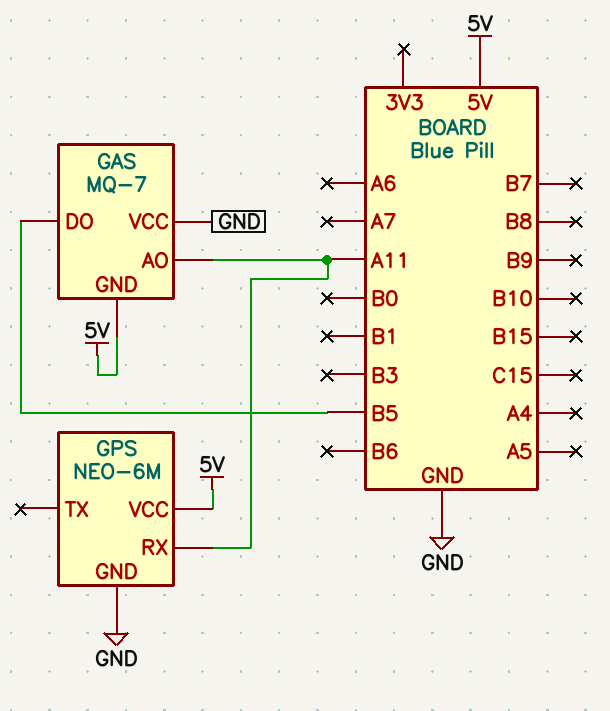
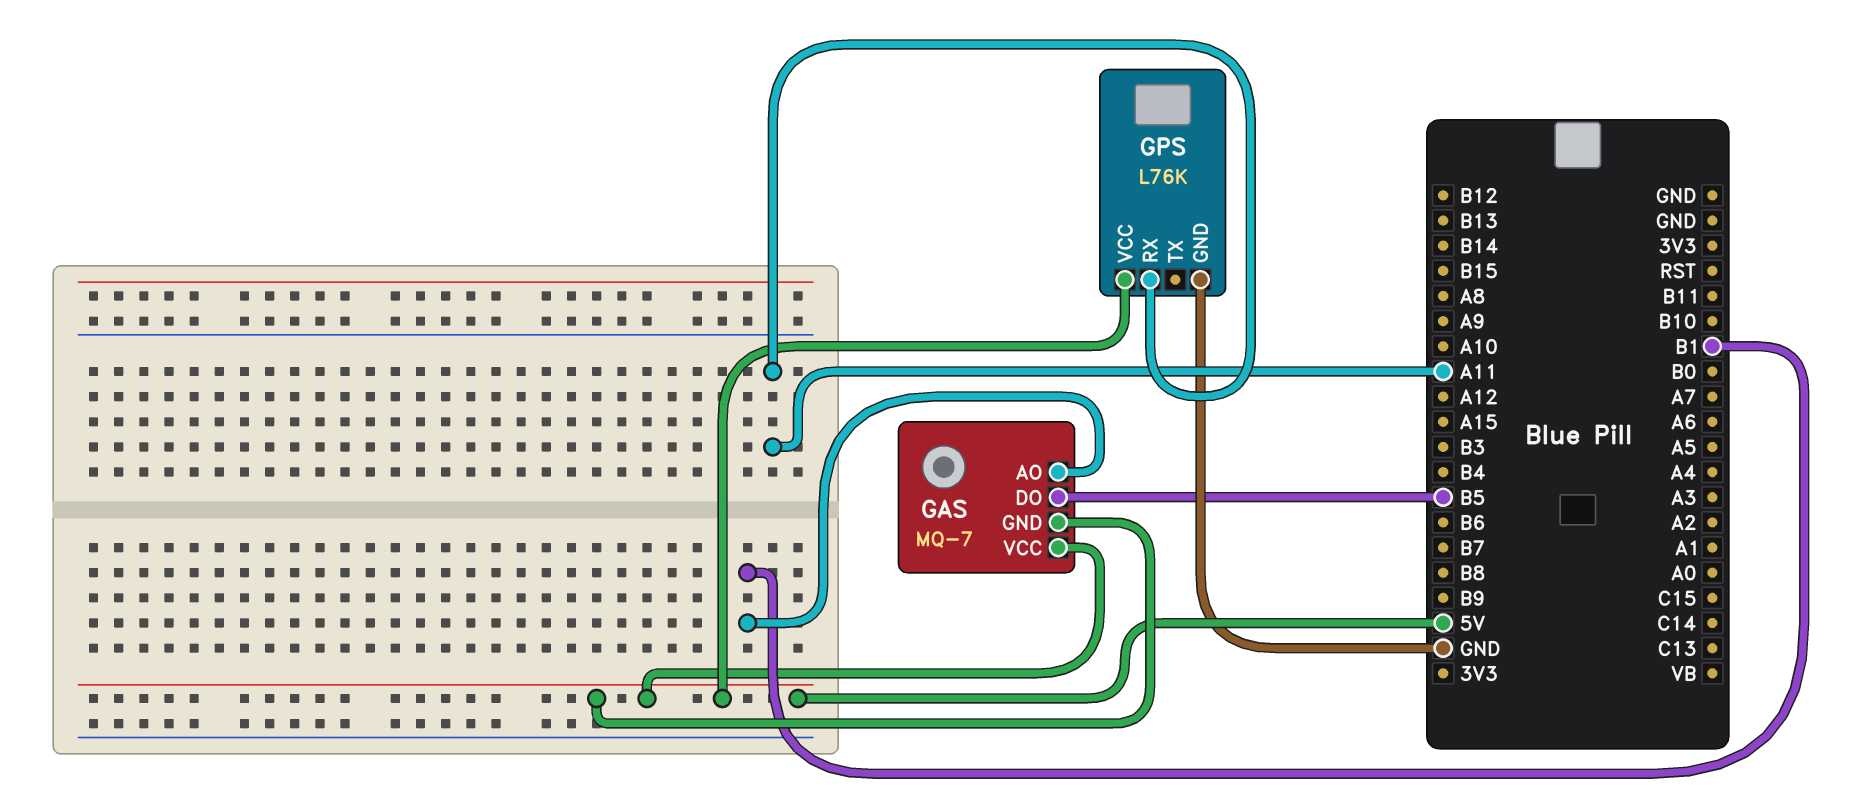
GAS pin AO: A11 -> B1
GAS pin VCC: GND -> 5V
GPS: NEO-6M -> L76K

